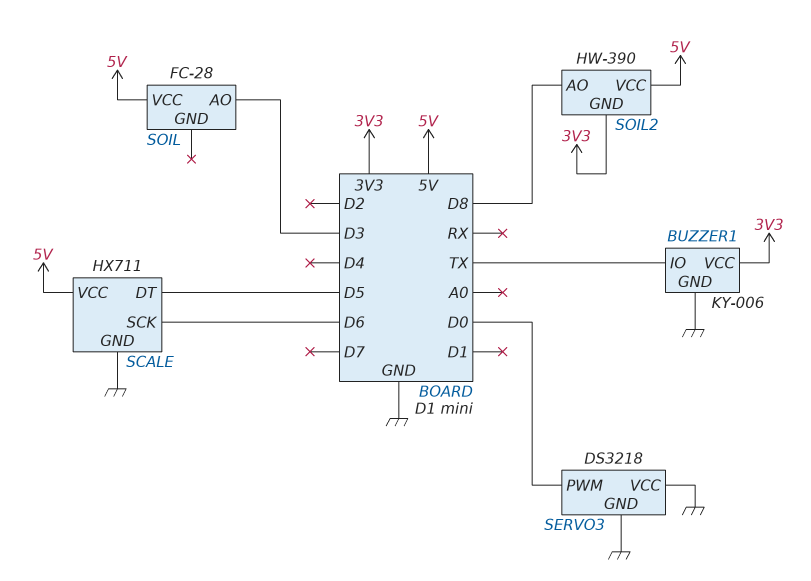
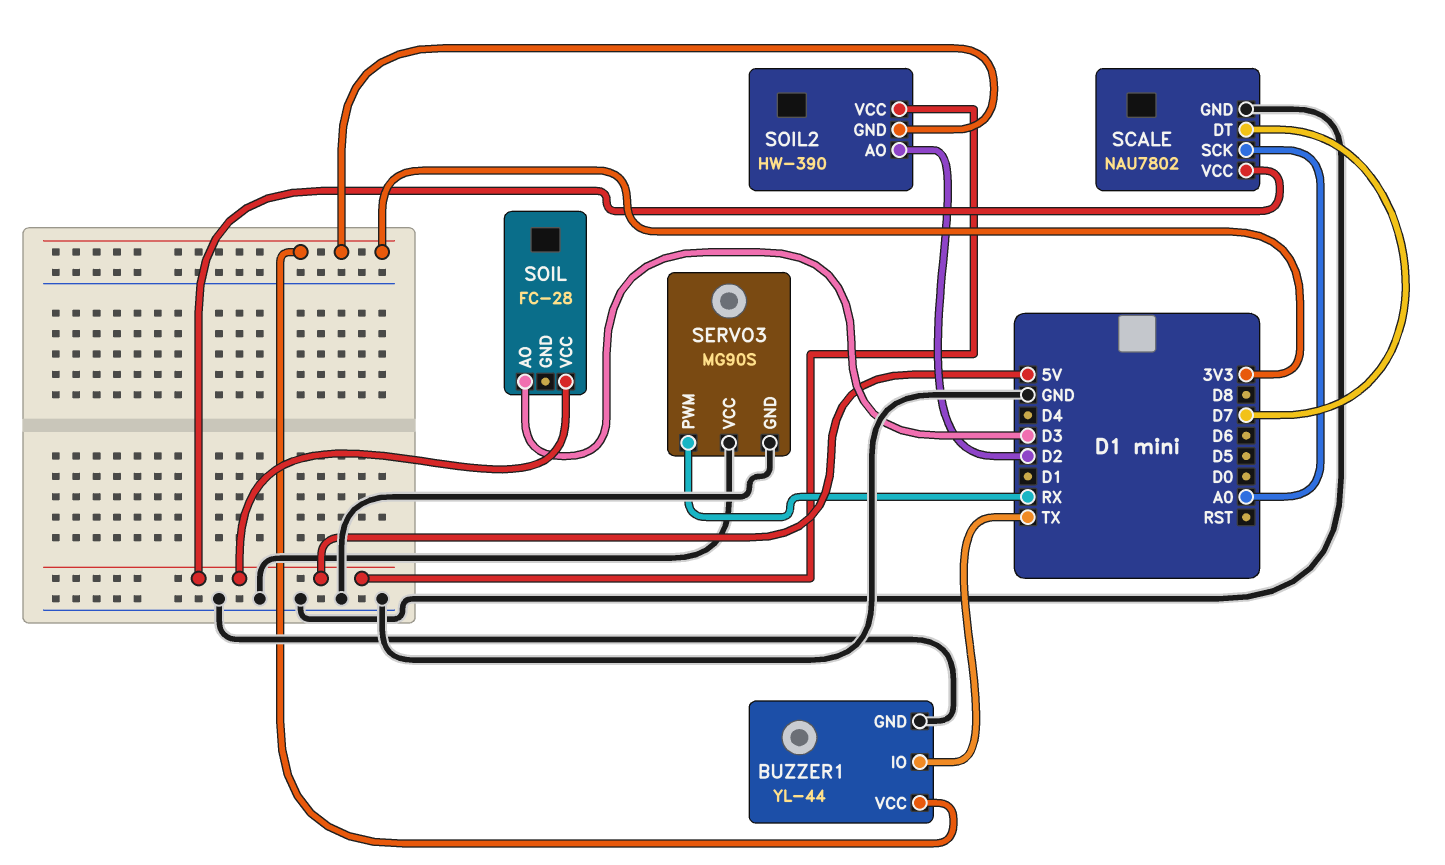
BUZZER1: KY-006 -> YL-44
SCALE: HX711 -> NAU7802
SCALE pin DT: D5 -> D7
SCALE pin SCK: D6 -> A0
SERVO3: DS3218 -> MG90S
SERVO3 pin PWM: D0 -> RX
SOIL2 pin AO: D8 -> D2

